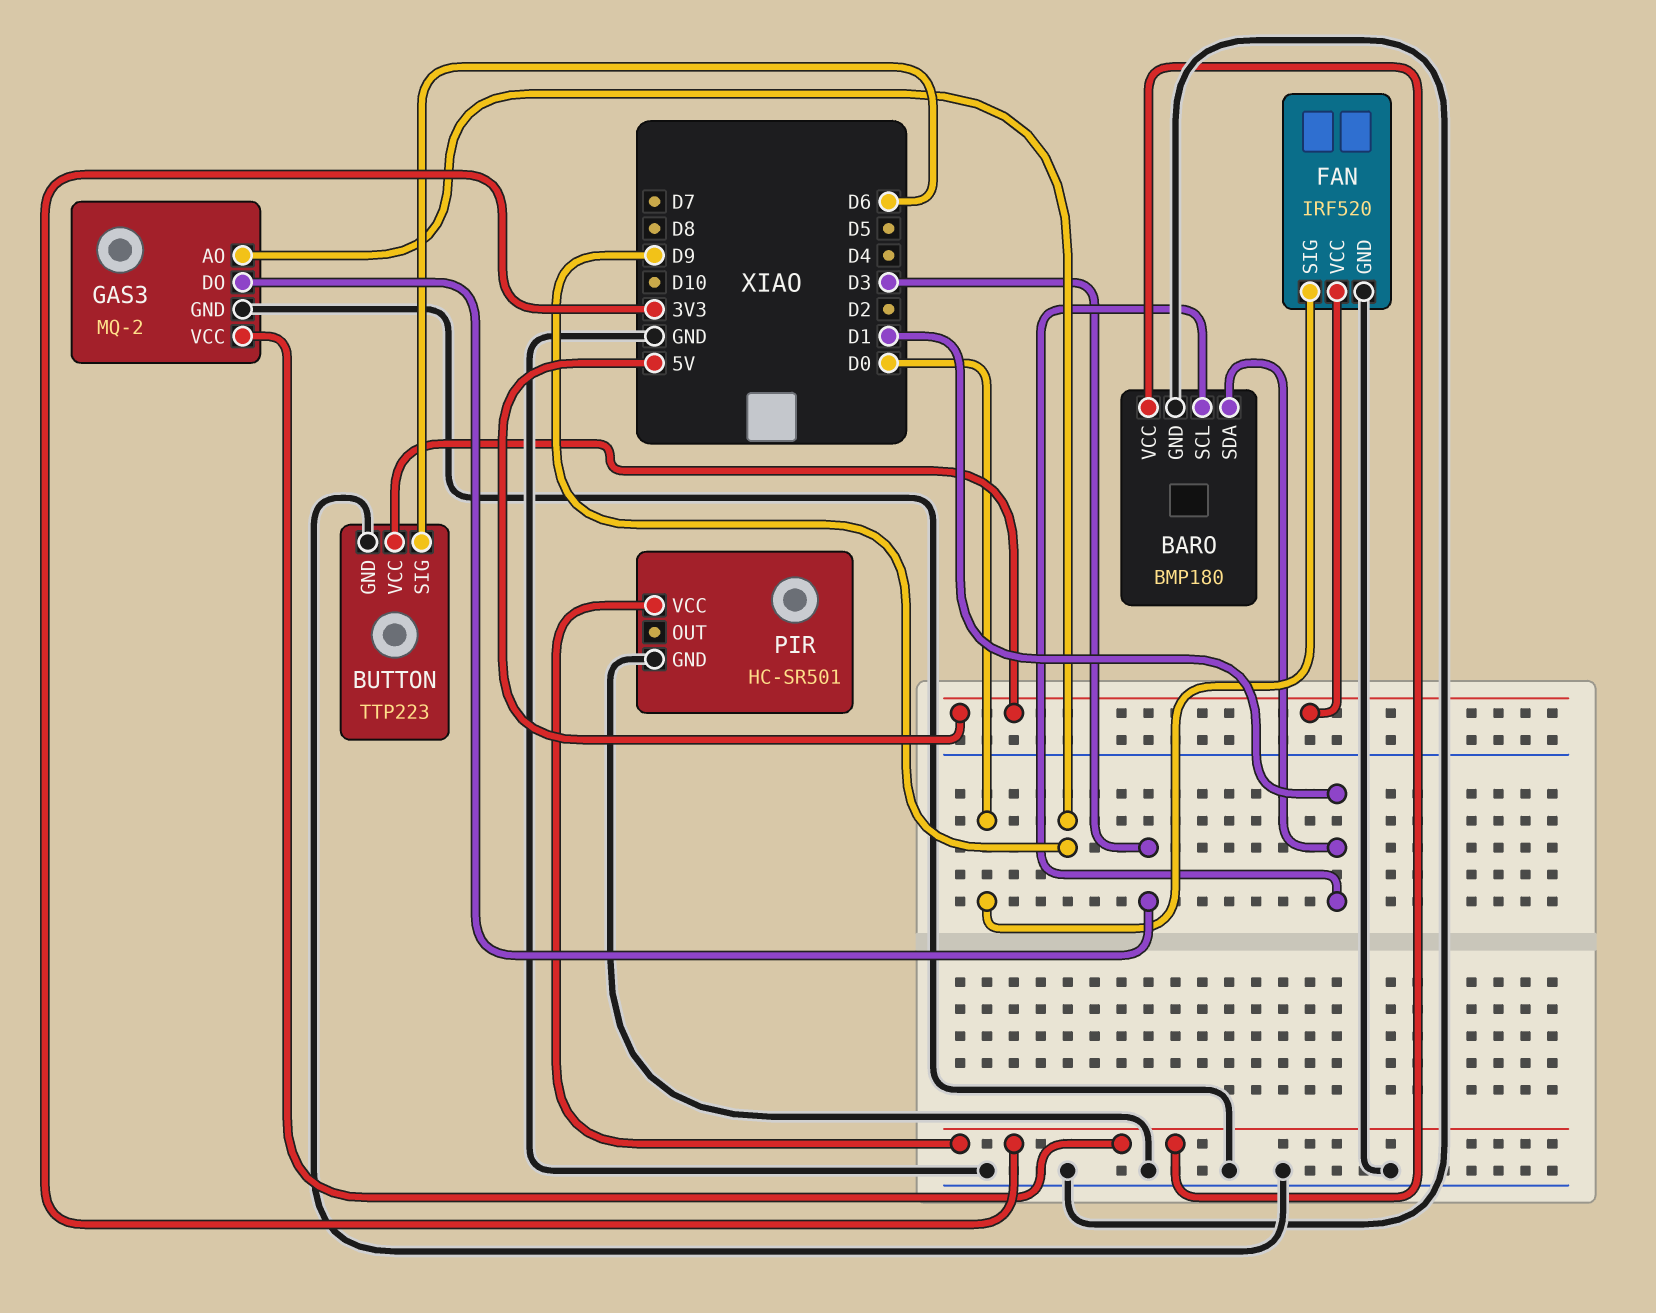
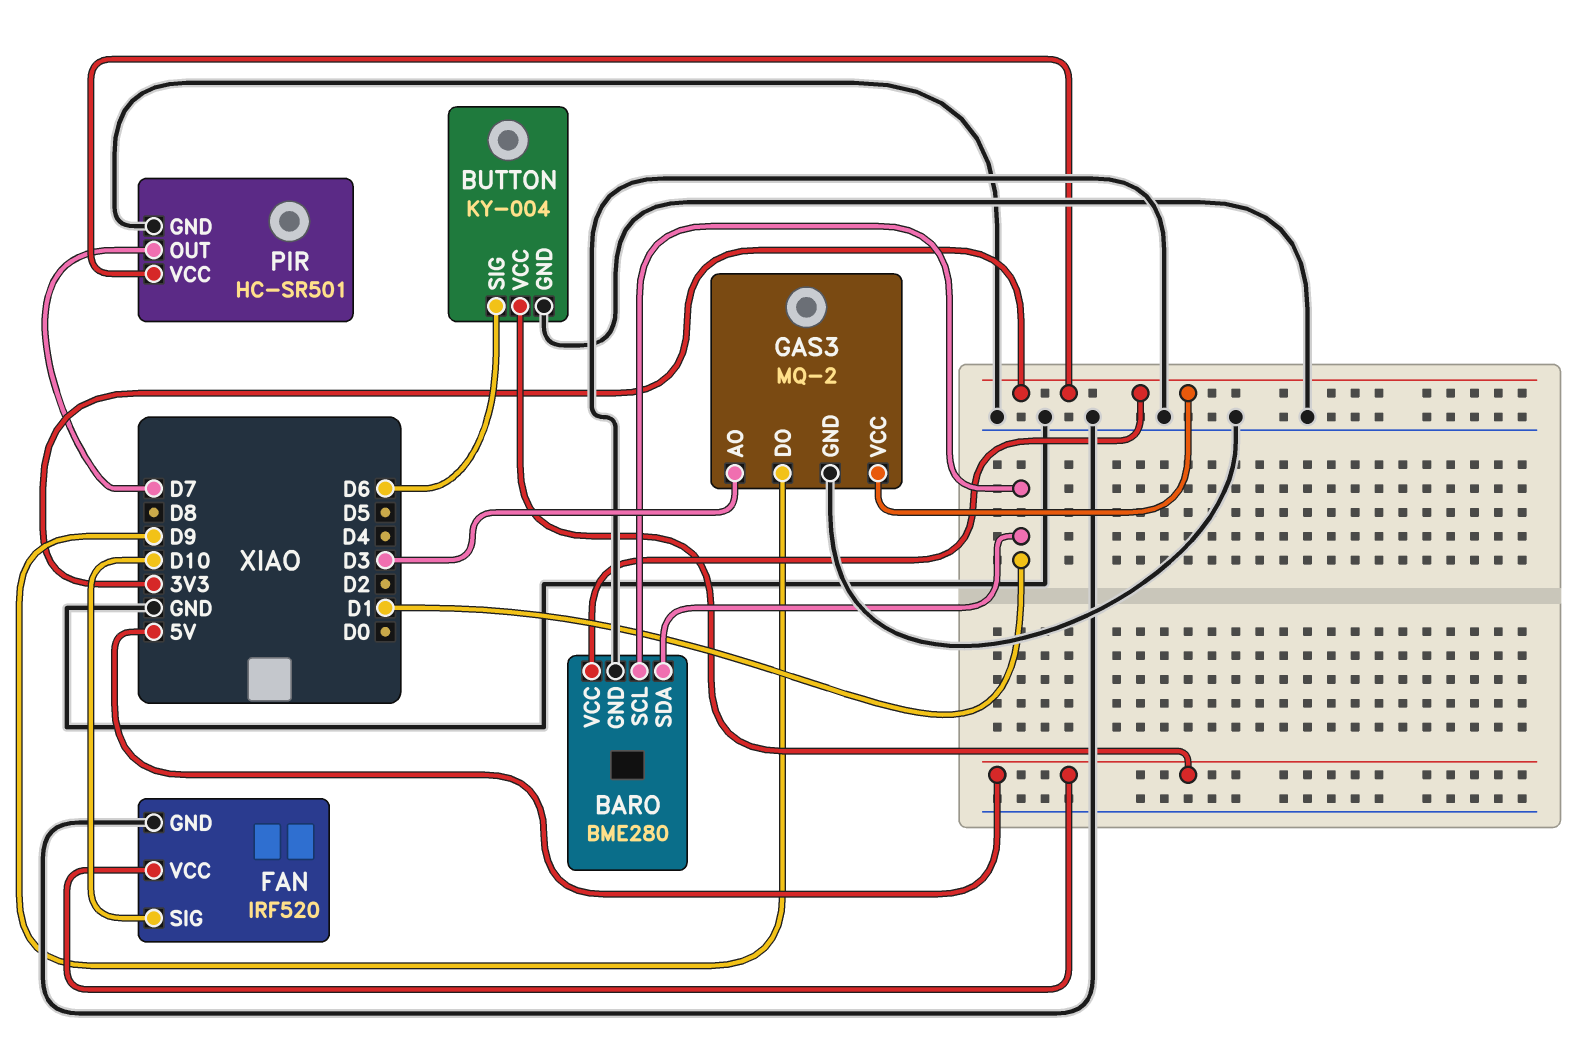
BARO: BMP180 -> BME280
BUTTON: TTP223 -> KY-004
FAN pin SIG: D0 -> D10
GAS3 pin AO: D9 -> D3
GAS3 pin DO: D3 -> D9
PIR pin OUT: none -> D7

